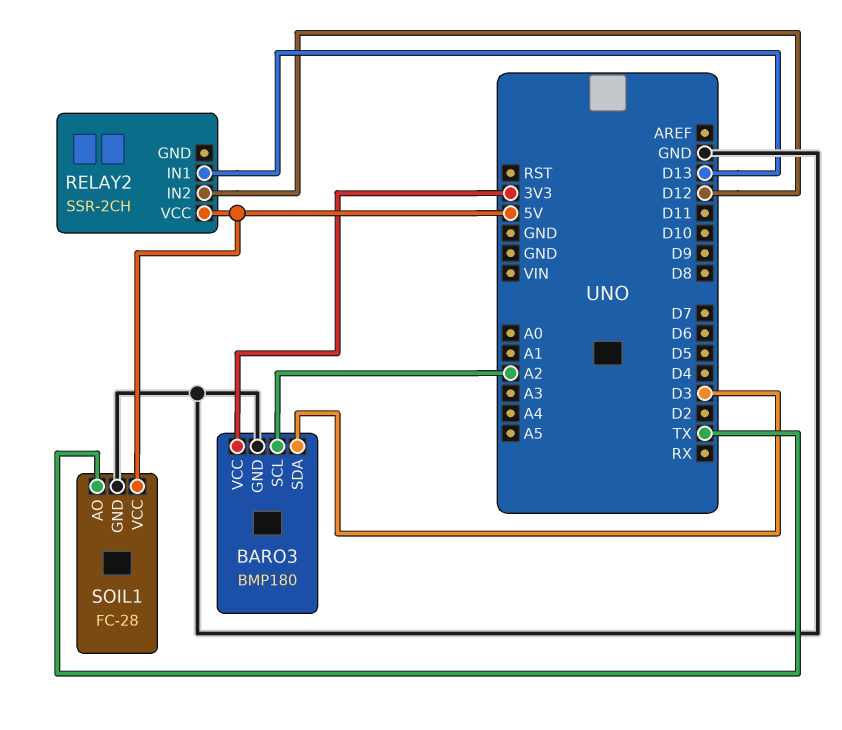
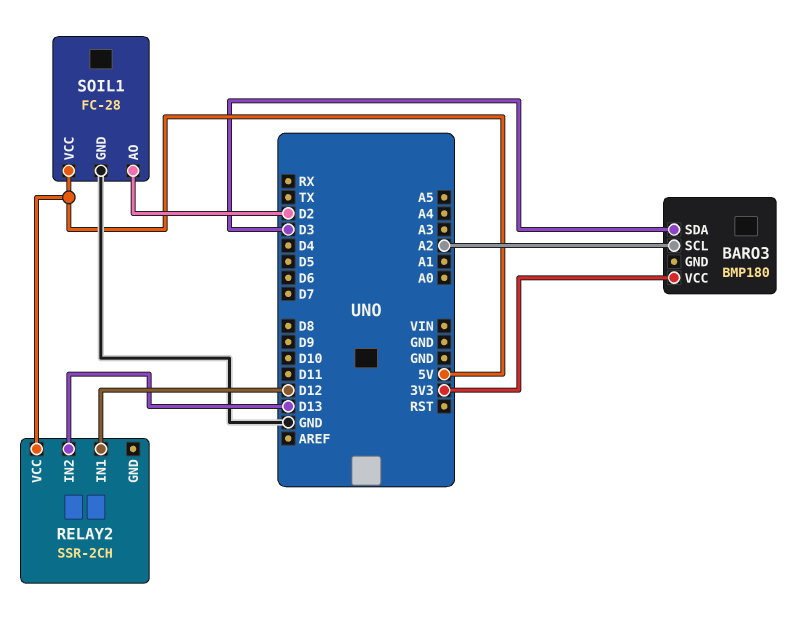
BARO3 pin GND: GND -> none
RELAY2 pin IN1: D13 -> D12
RELAY2 pin IN2: D12 -> D13
SOIL1 pin AO: TX -> D2

